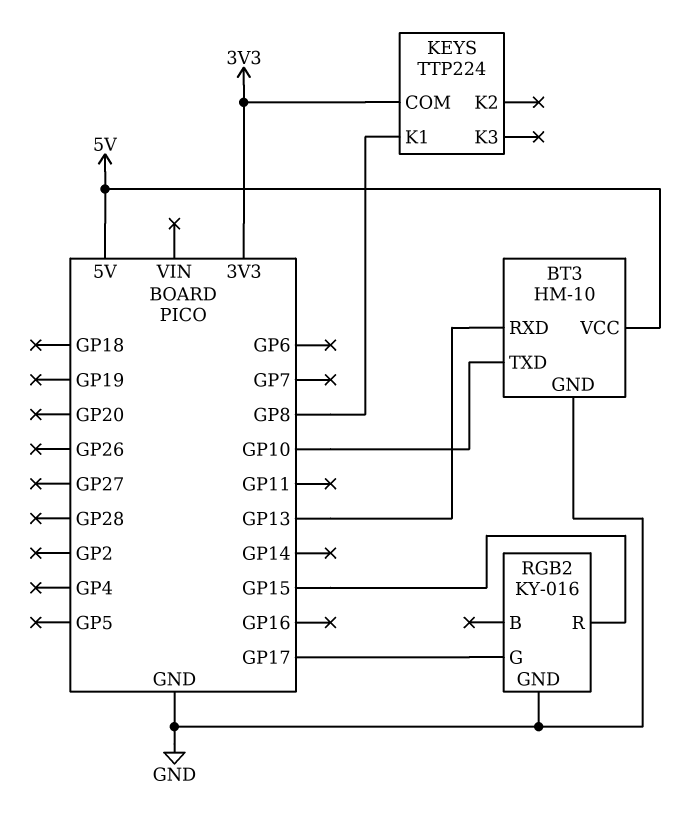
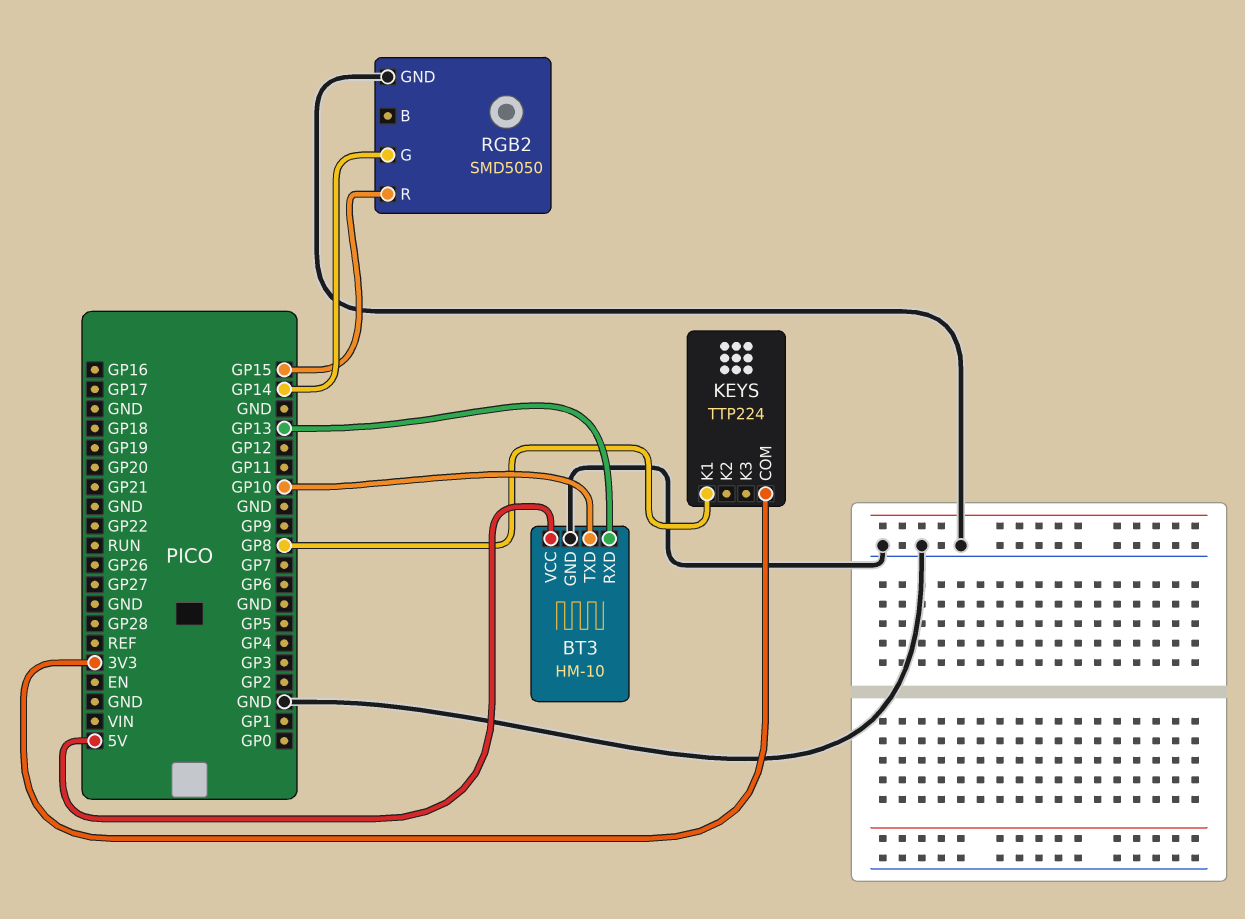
RGB2: KY-016 -> SMD5050
RGB2 pin G: GP17 -> GP14

